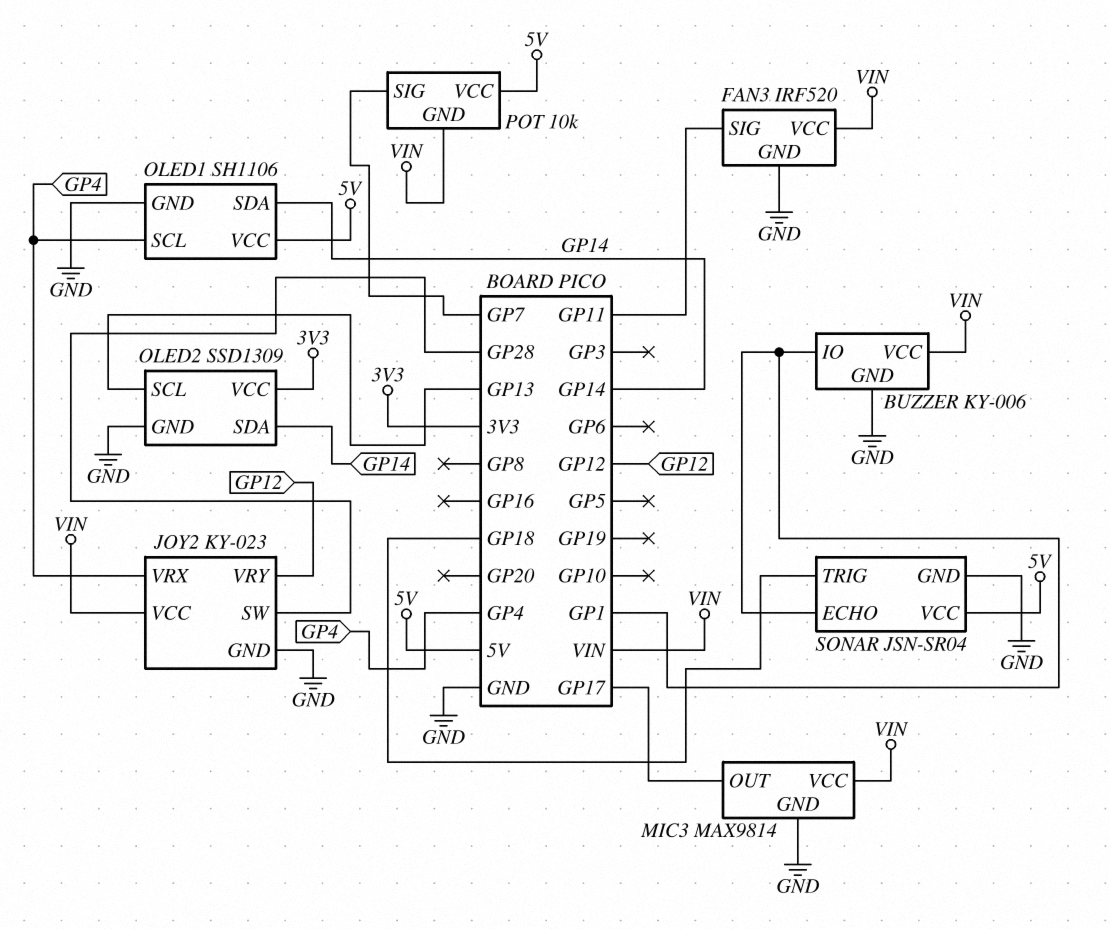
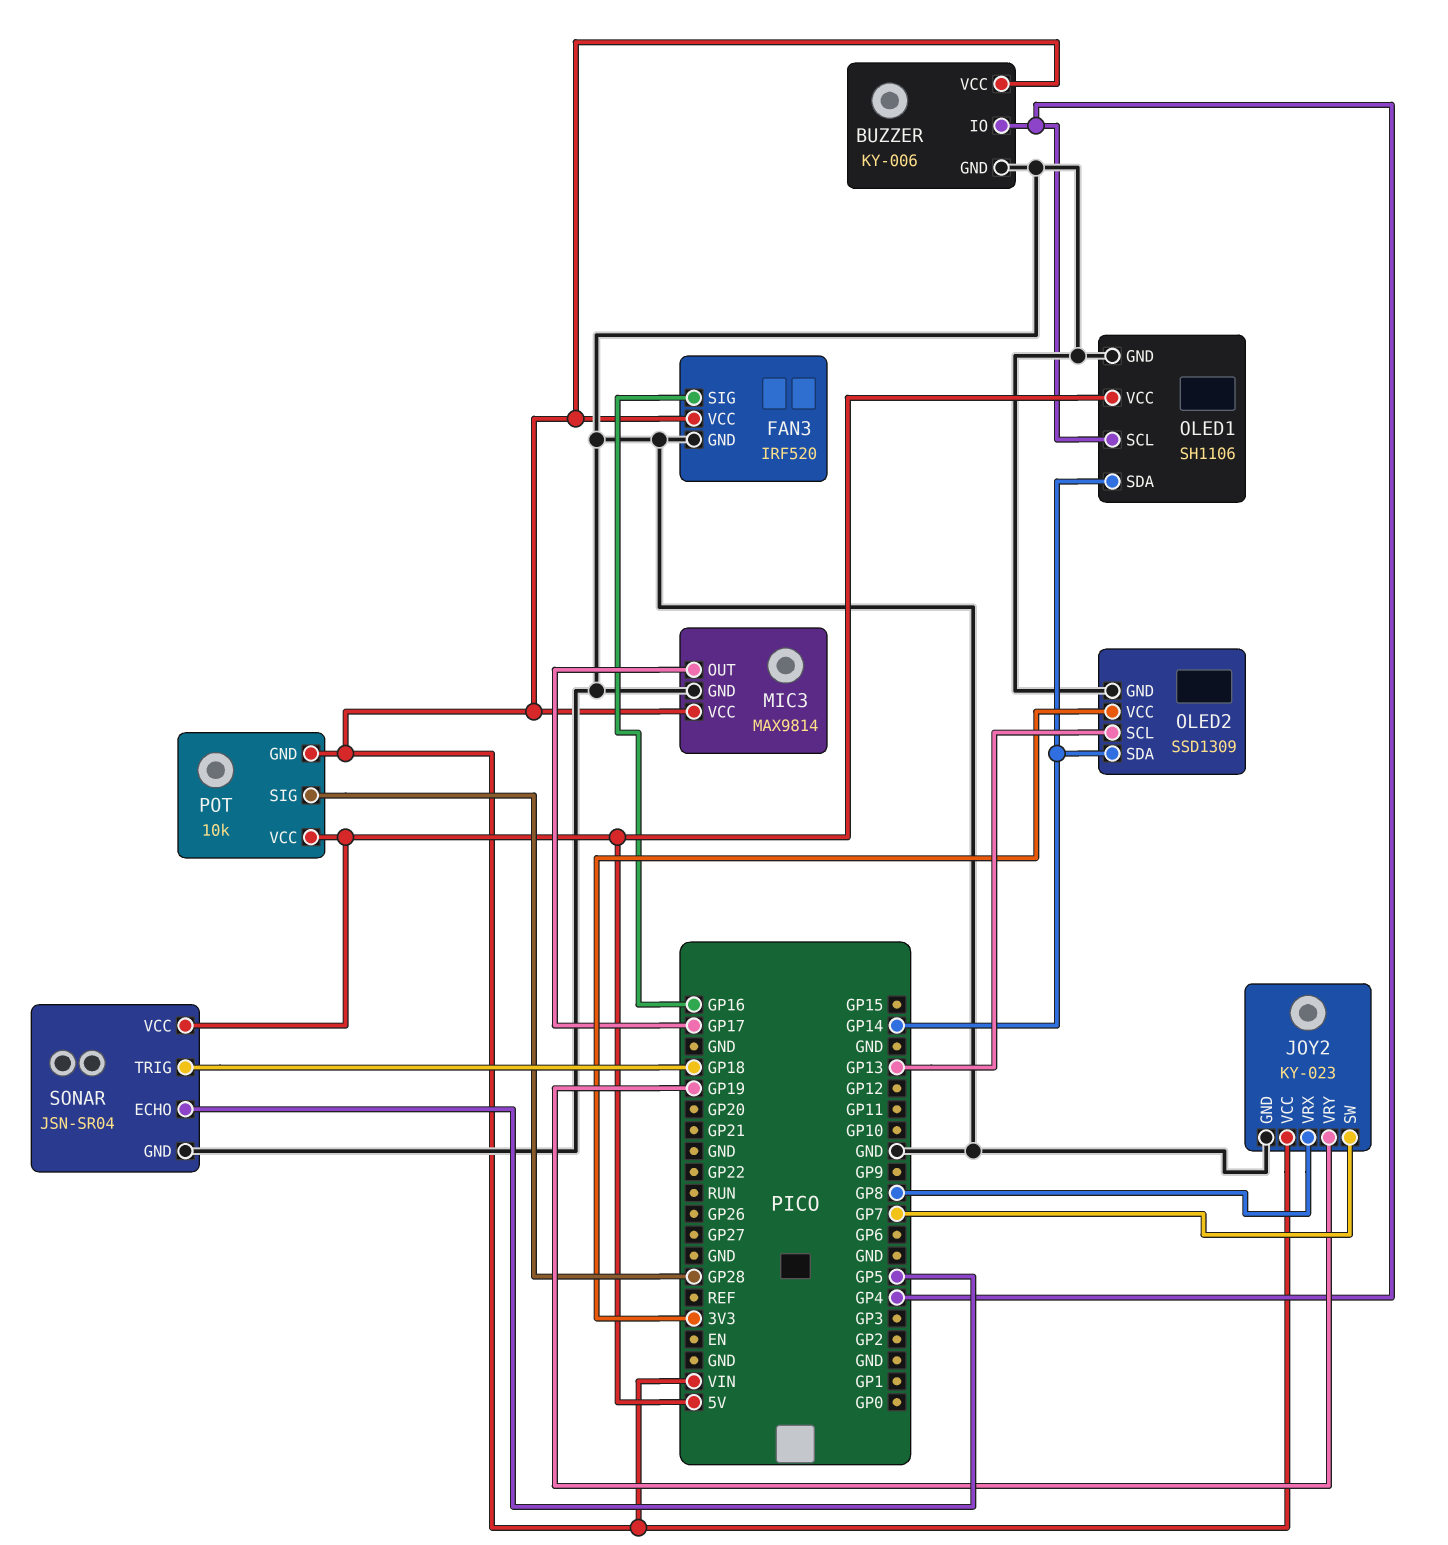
BUZZER pin IO: GP1 -> GP4
FAN3 pin SIG: GP11 -> GP16
JOY2 pin SW: GP28 -> GP7
JOY2 pin VRX: GP4 -> GP8
JOY2 pin VRY: GP12 -> GP19
POT pin SIG: GP7 -> GP28
SONAR pin ECHO: GP1 -> GP5

